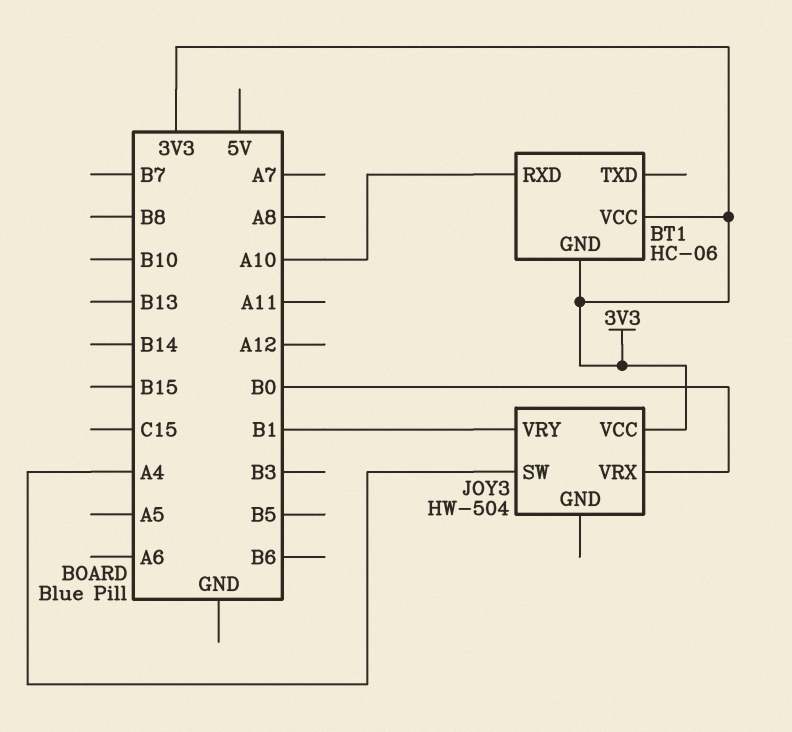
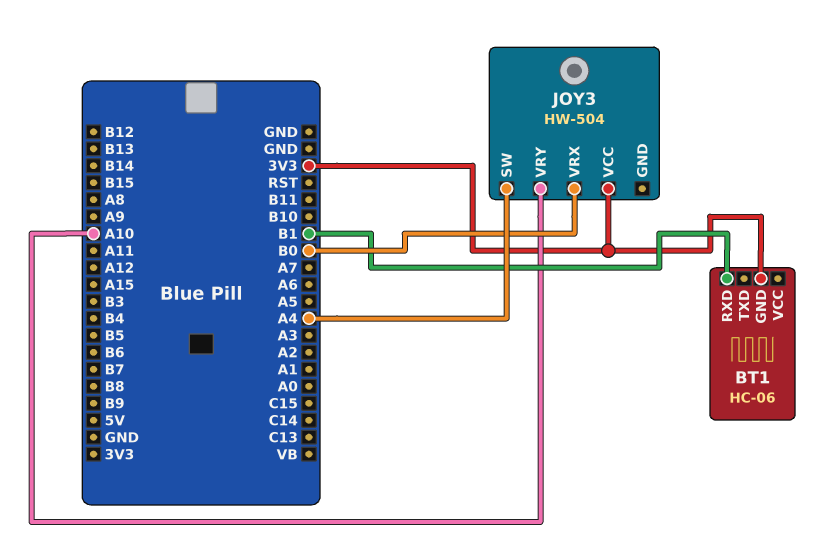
BT1 pin RXD: A10 -> B1
BT1 pin VCC: 3V3 -> none
JOY3 pin VRY: B1 -> A10

